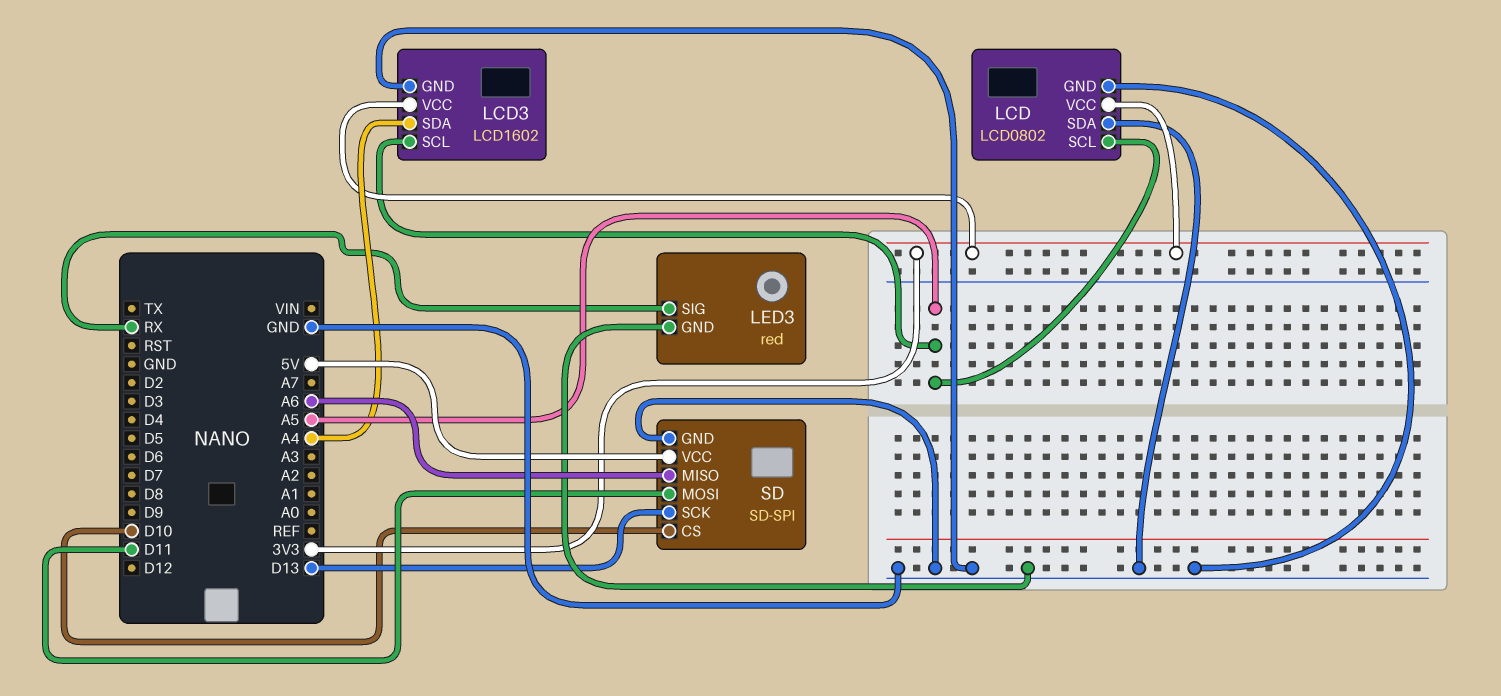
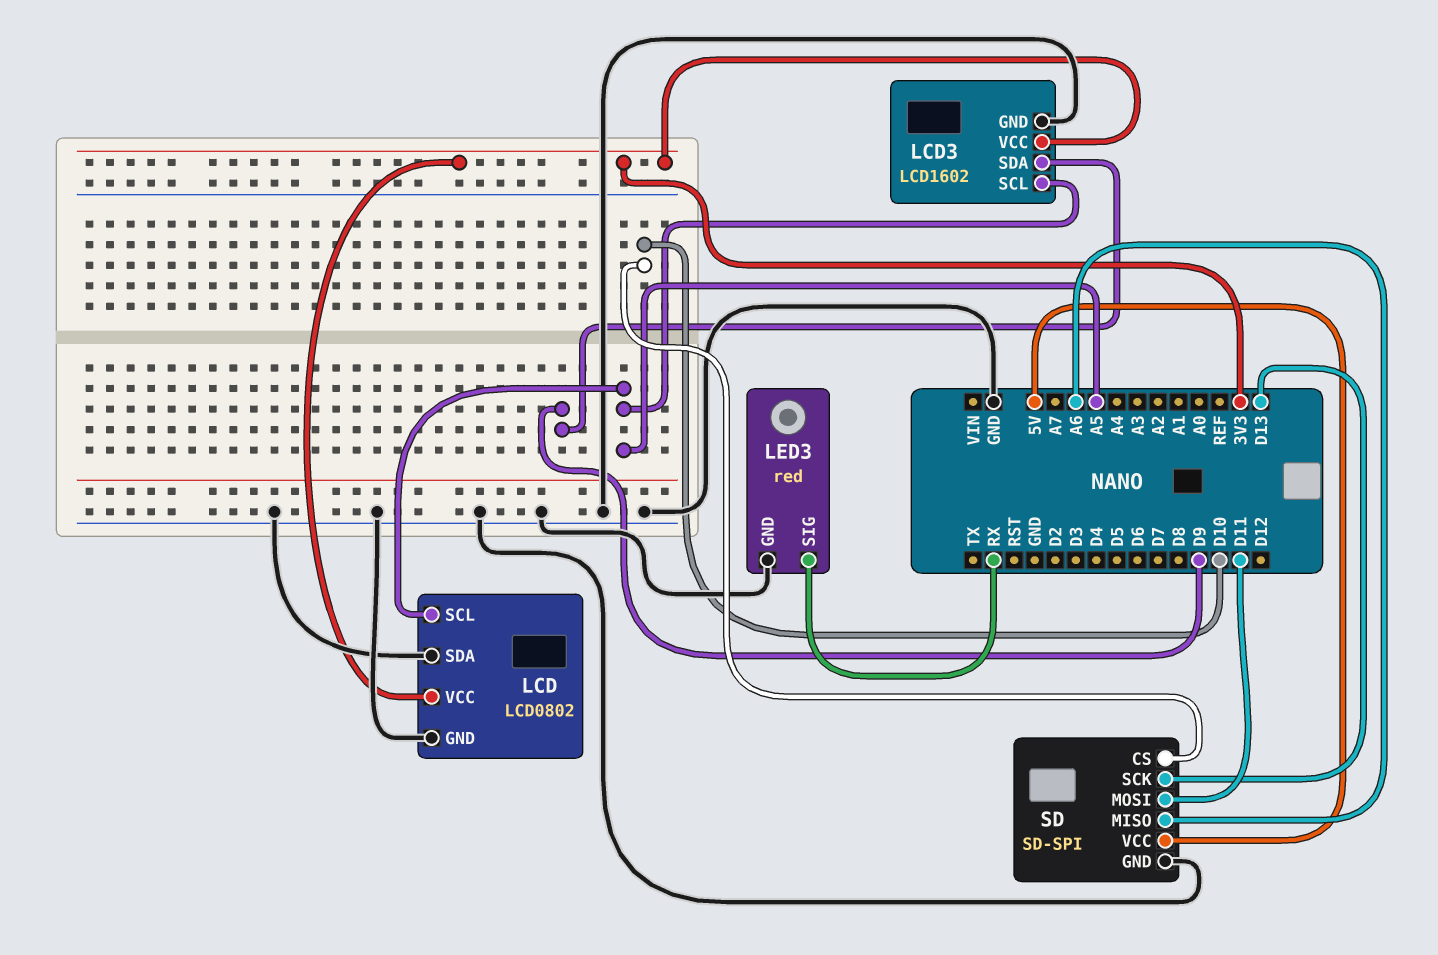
LCD3 pin SDA: A4 -> D9

